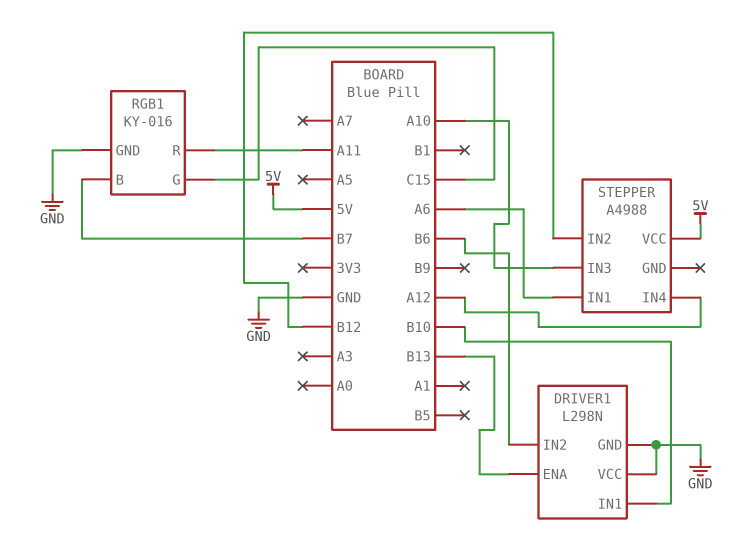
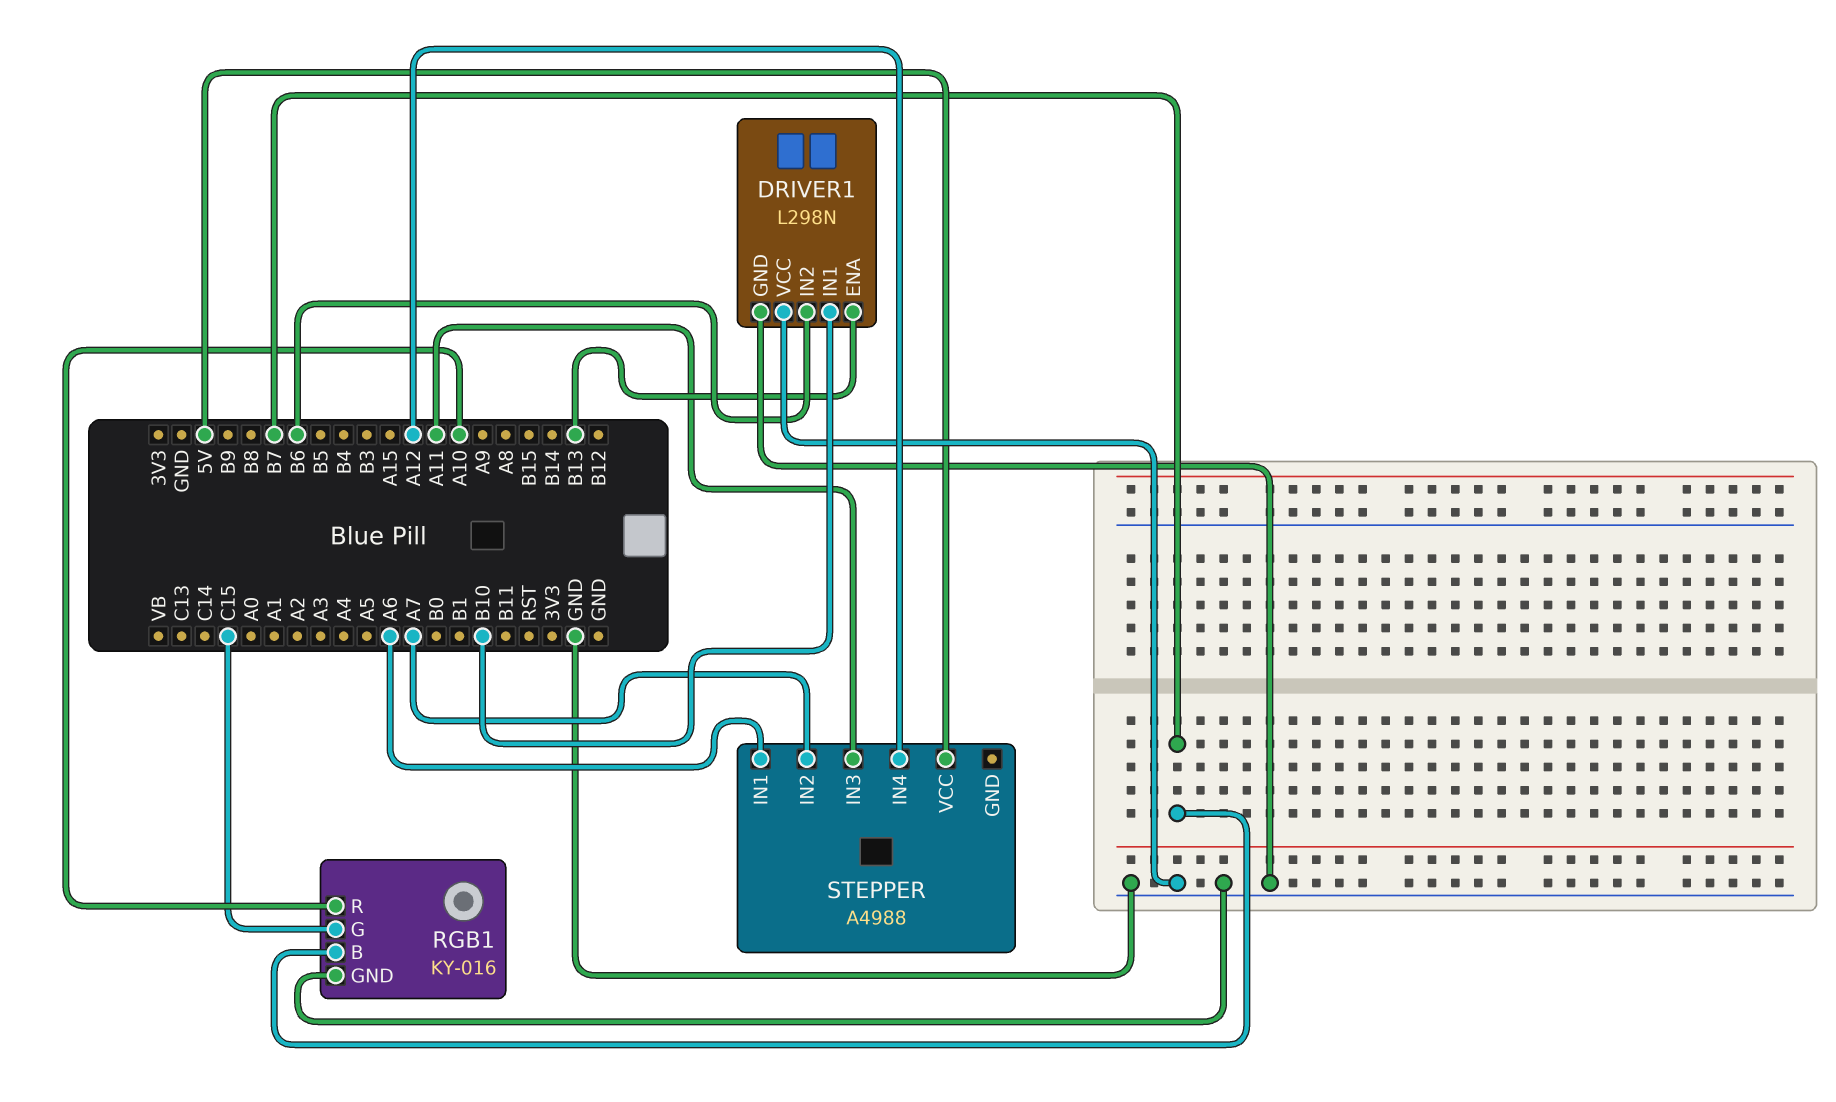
RGB1 pin R: A11 -> A10
STEPPER pin IN2: B12 -> A7
STEPPER pin IN3: A10 -> A11

